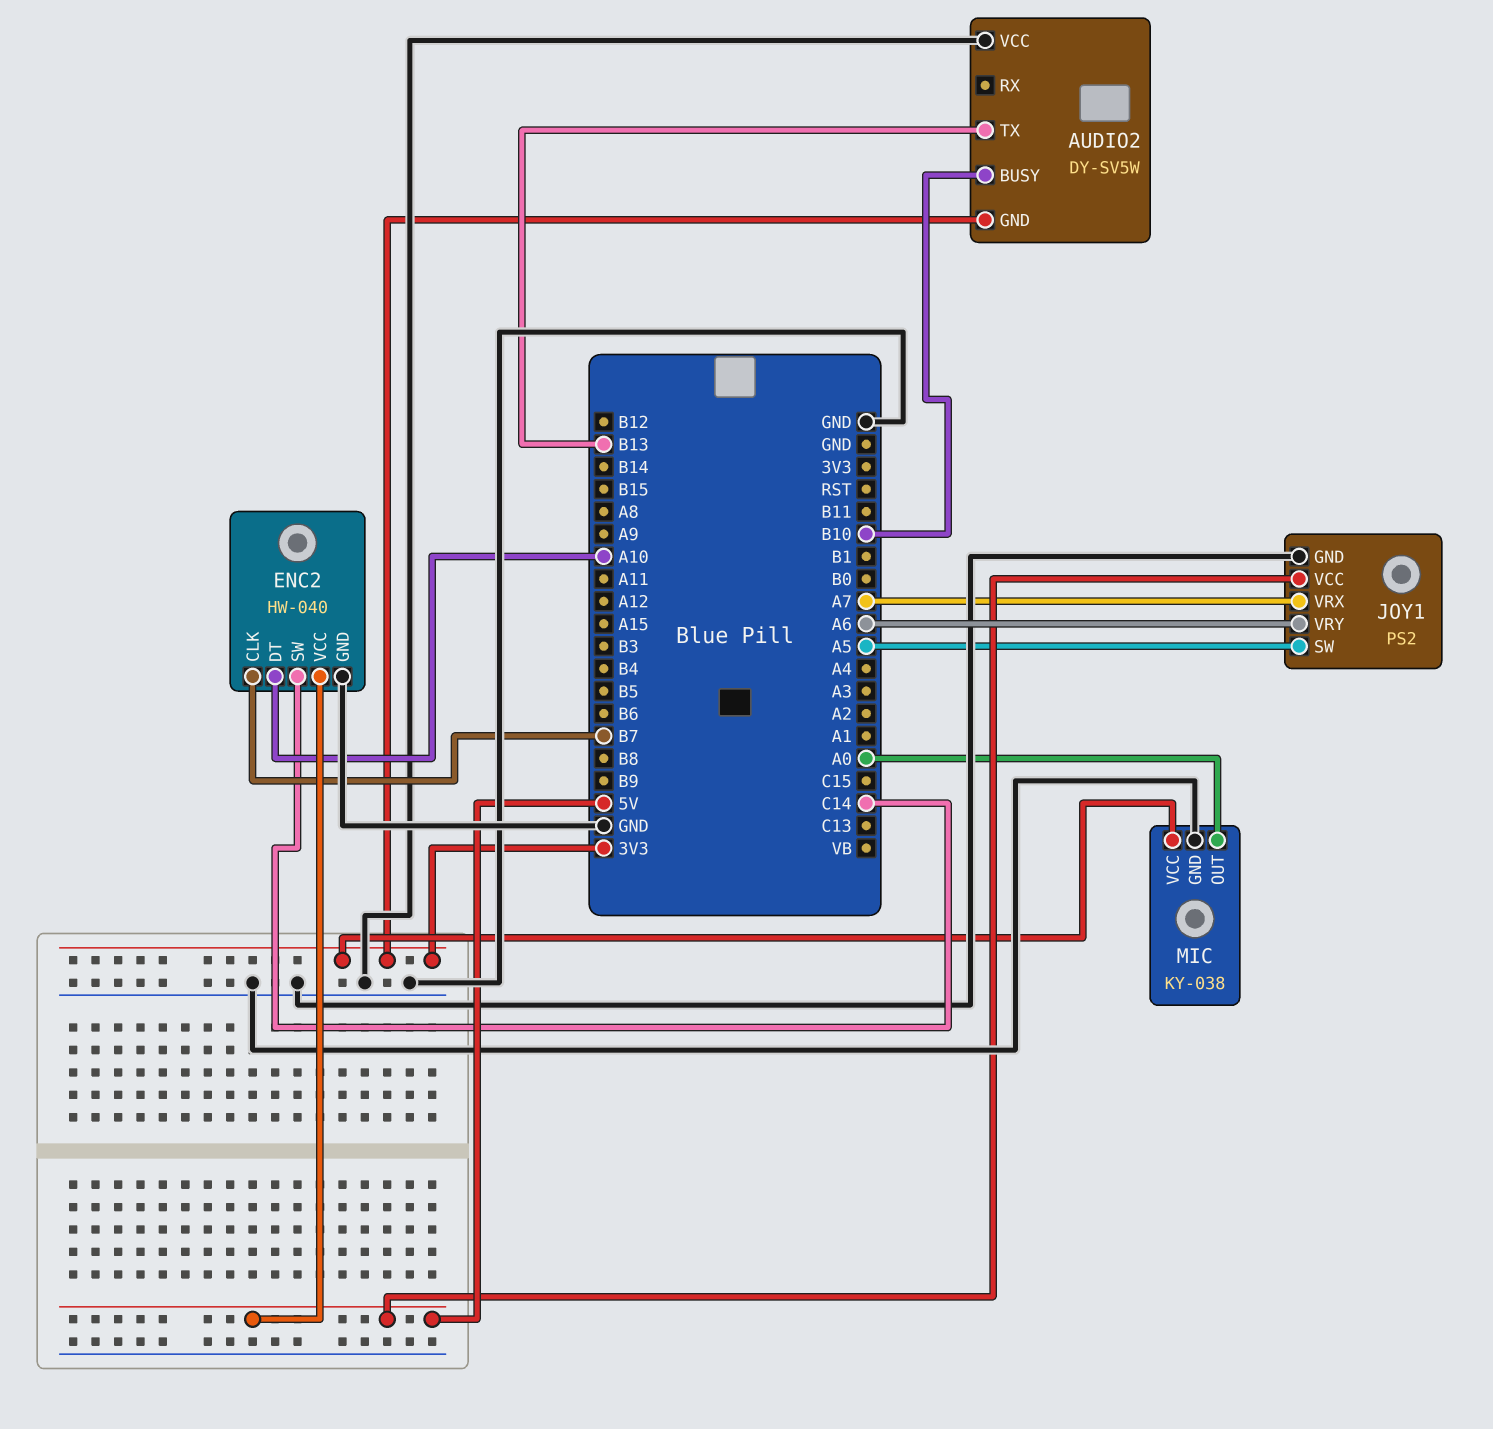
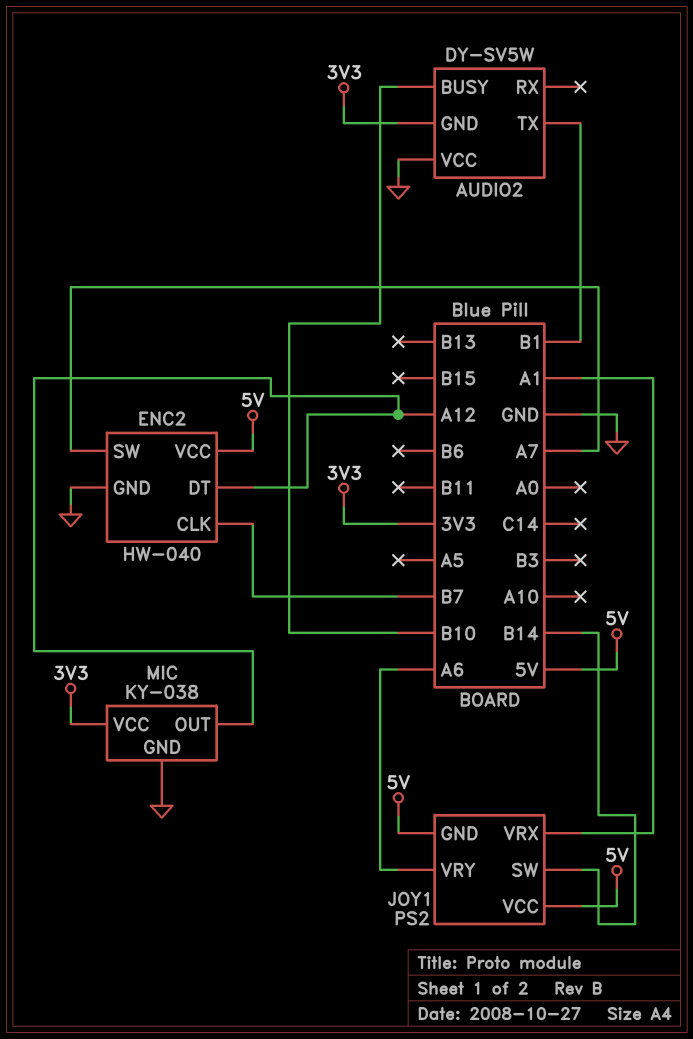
AUDIO2 pin TX: B13 -> B1
ENC2 pin DT: A10 -> A12
ENC2 pin SW: C14 -> A7
JOY1 pin GND: GND -> 5V
JOY1 pin SW: A5 -> B14
JOY1 pin VRX: A7 -> A1
MIC pin OUT: A0 -> A12

